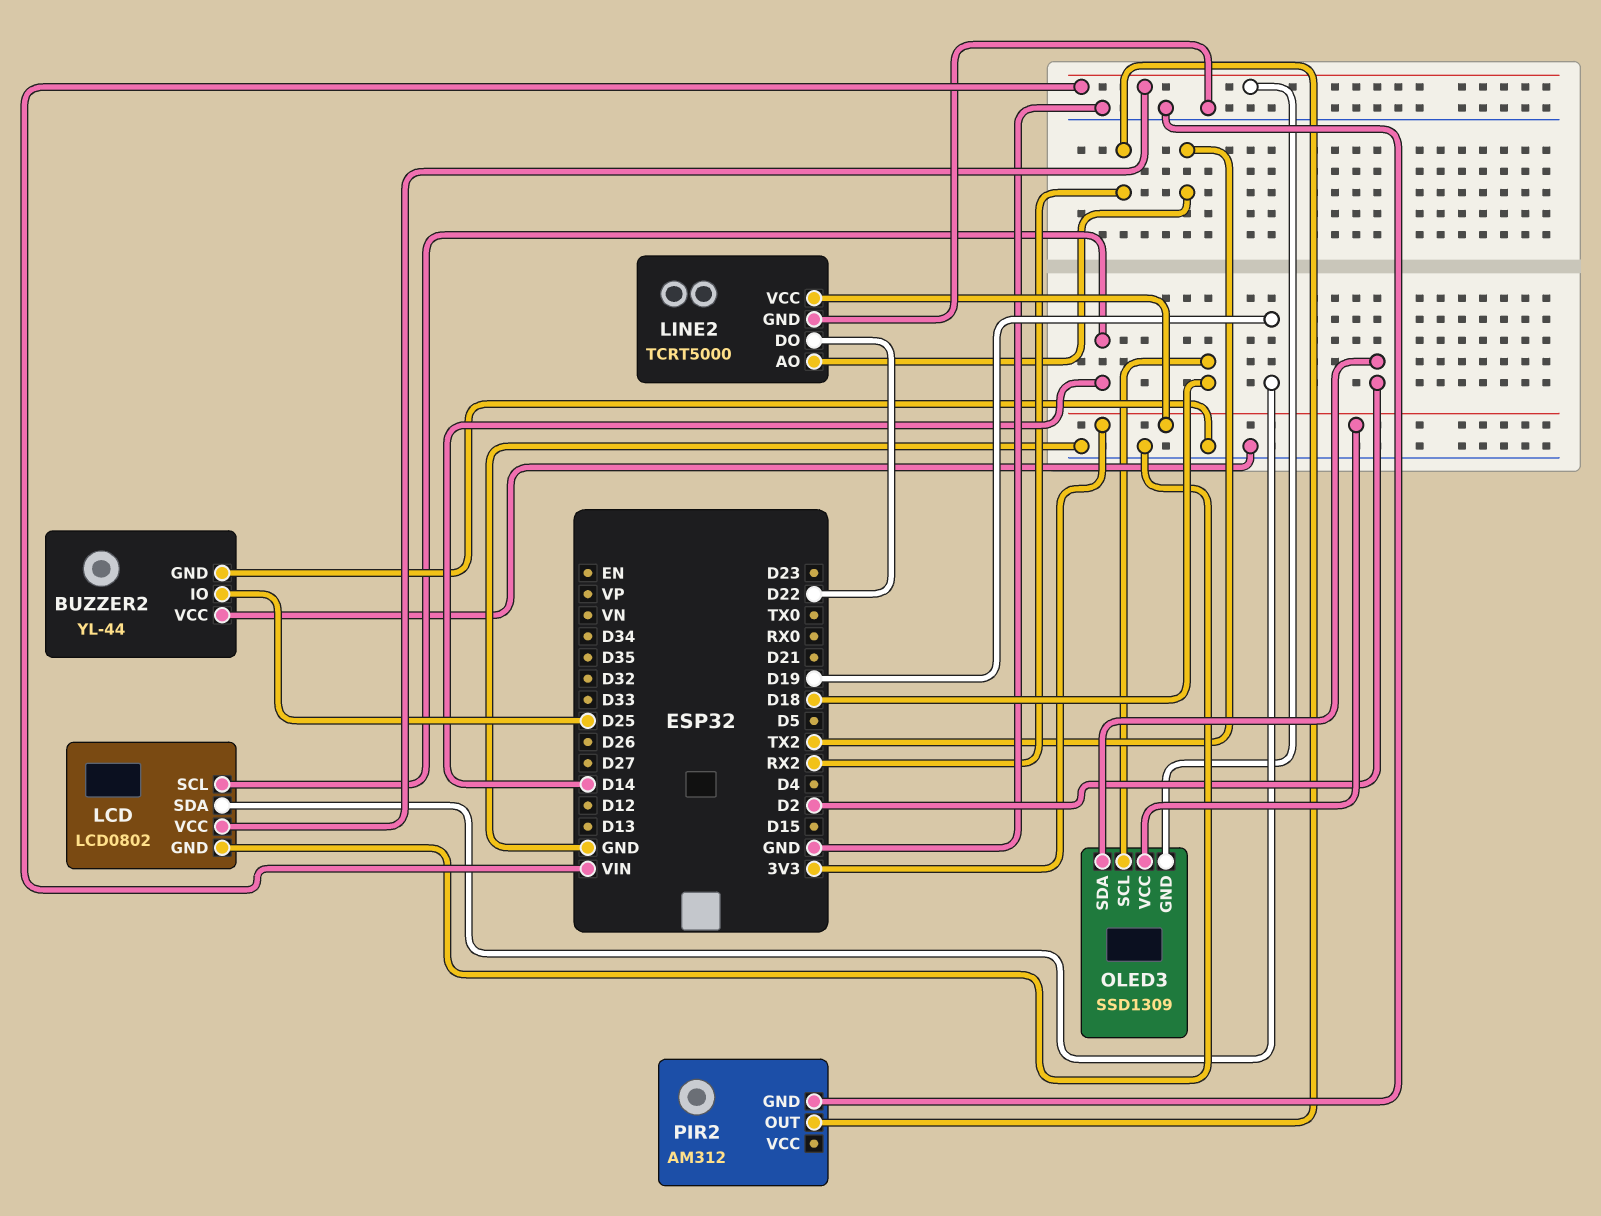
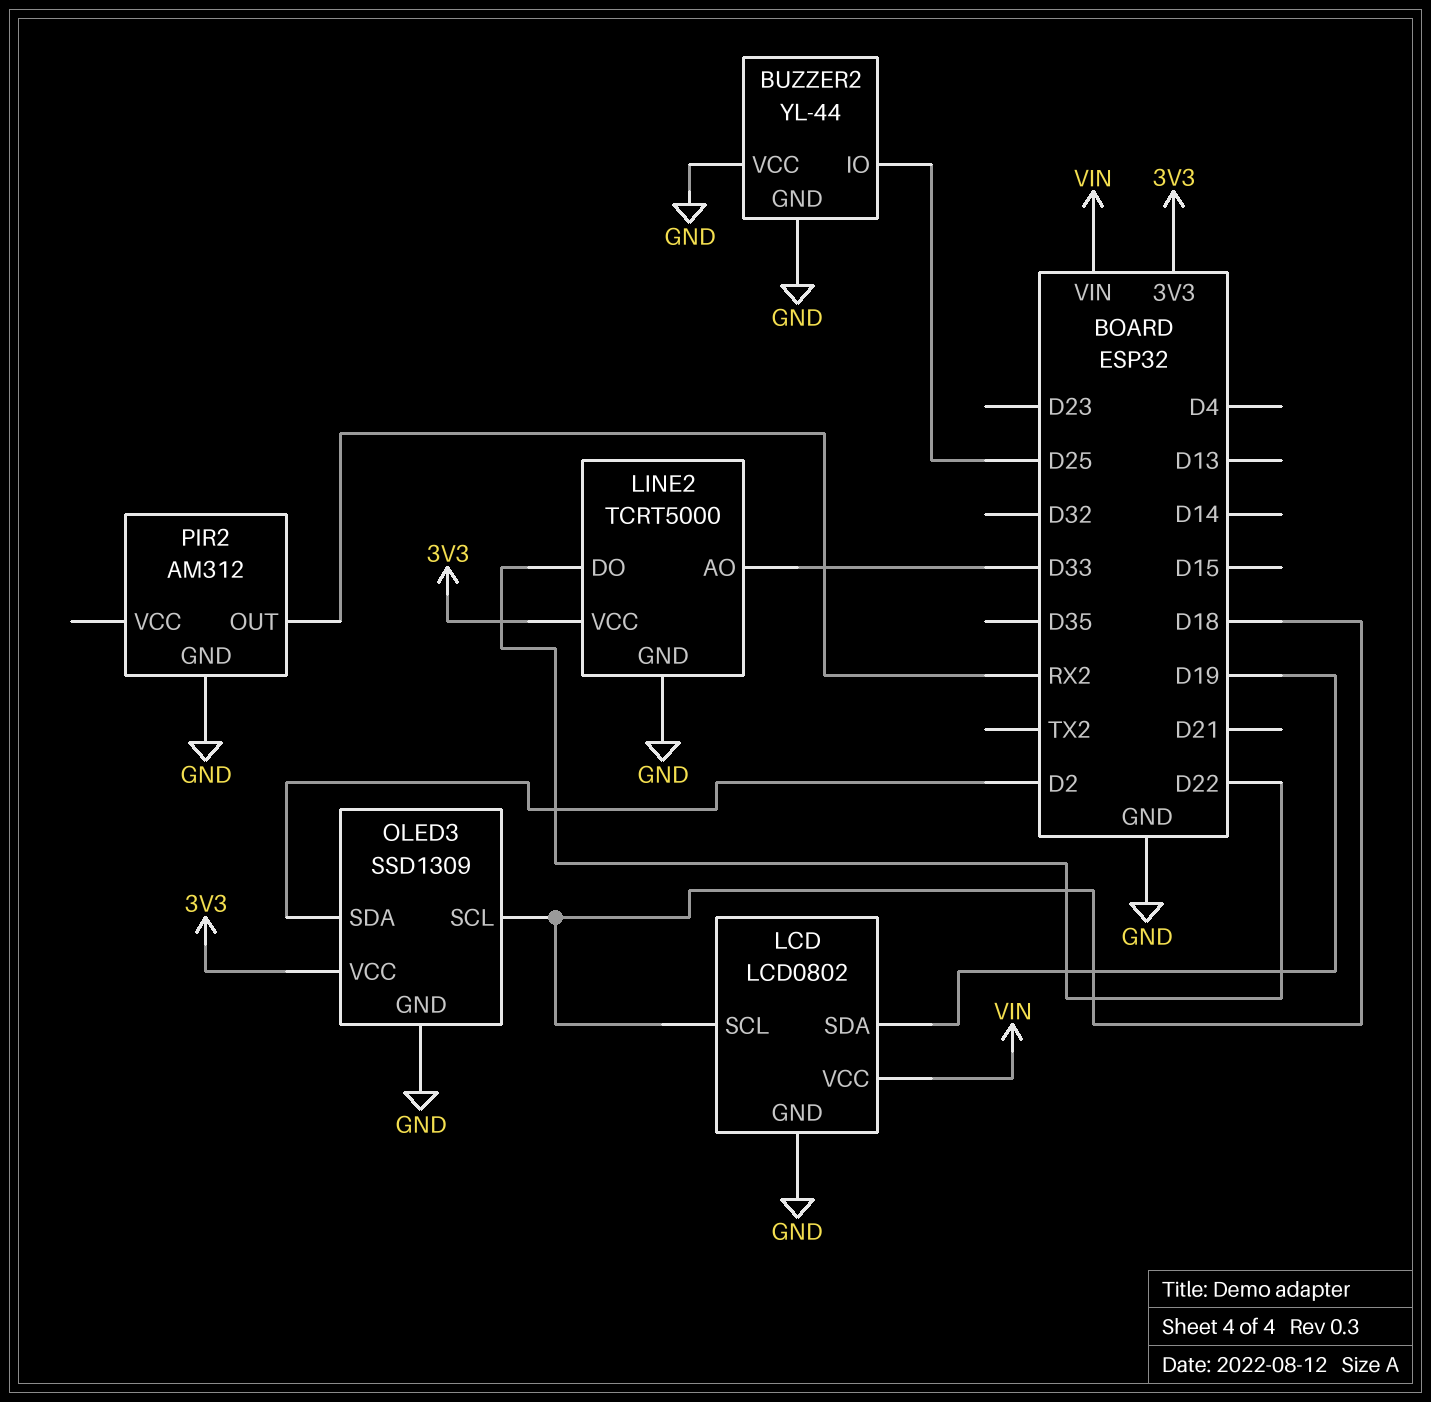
LCD pin SCL: D14 -> D18
LINE2 pin AO: TX2 -> D33
OLED3 pin GND: VIN -> GND

